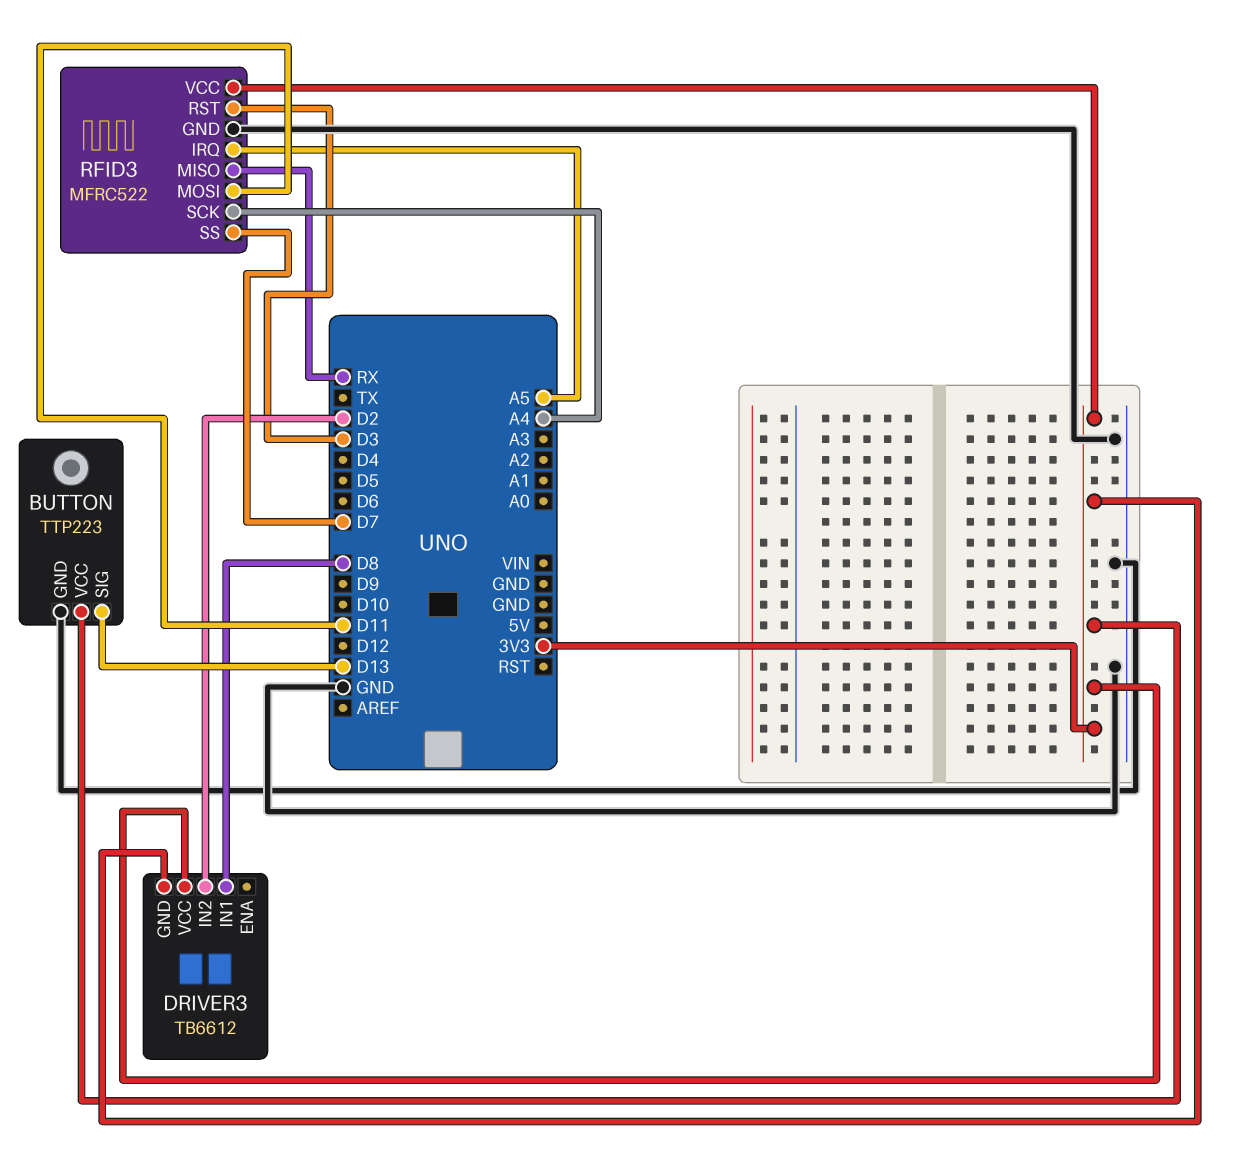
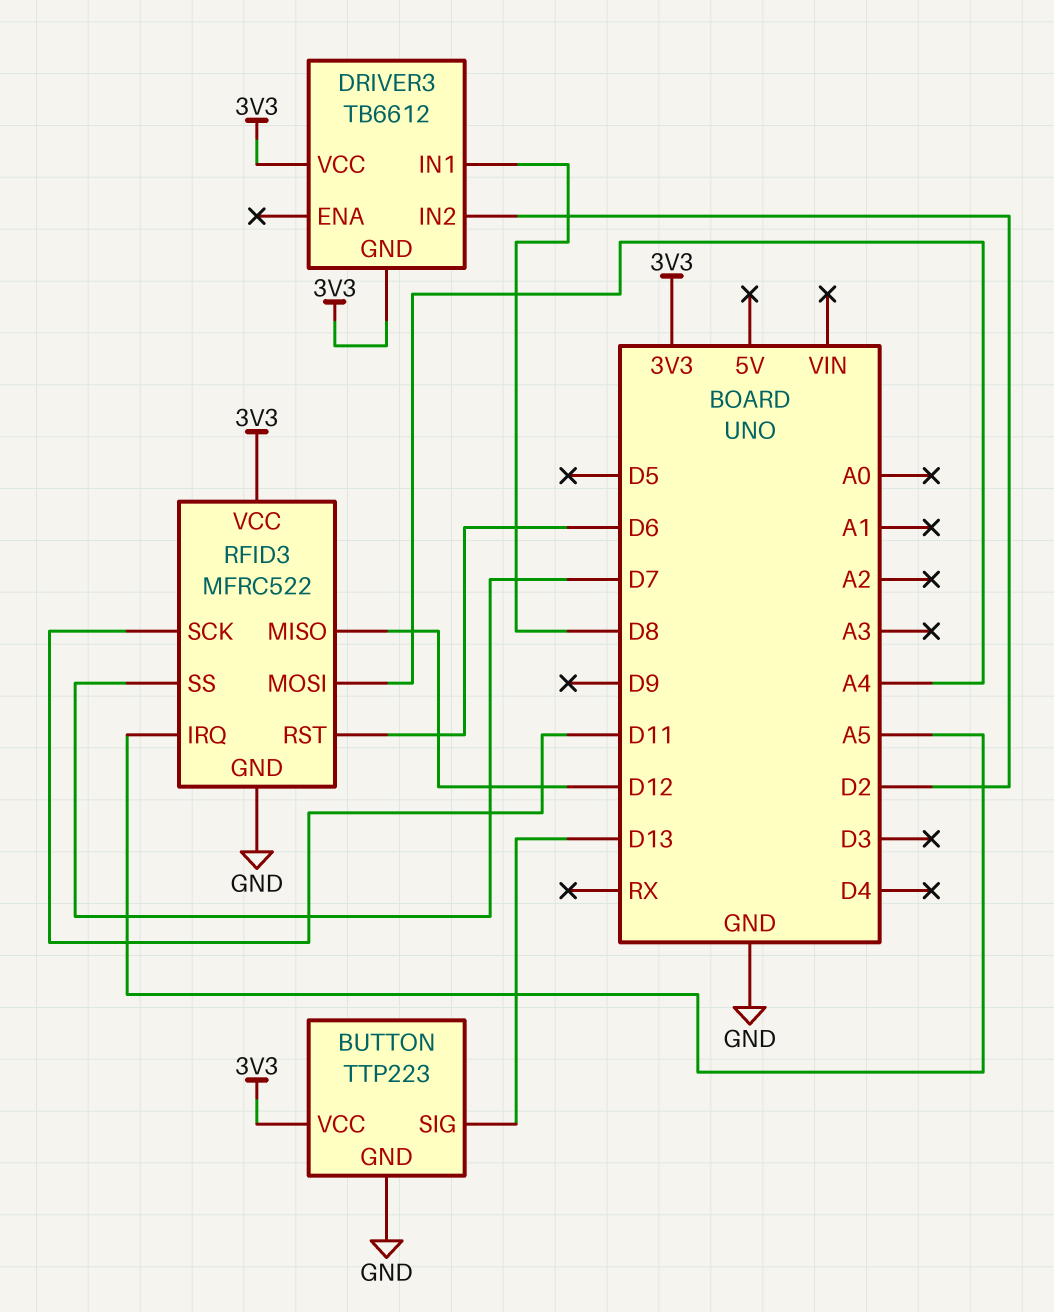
RFID3 pin MISO: RX -> D12
RFID3 pin MOSI: D11 -> A4
RFID3 pin RST: D3 -> D6
RFID3 pin SCK: A4 -> D11

